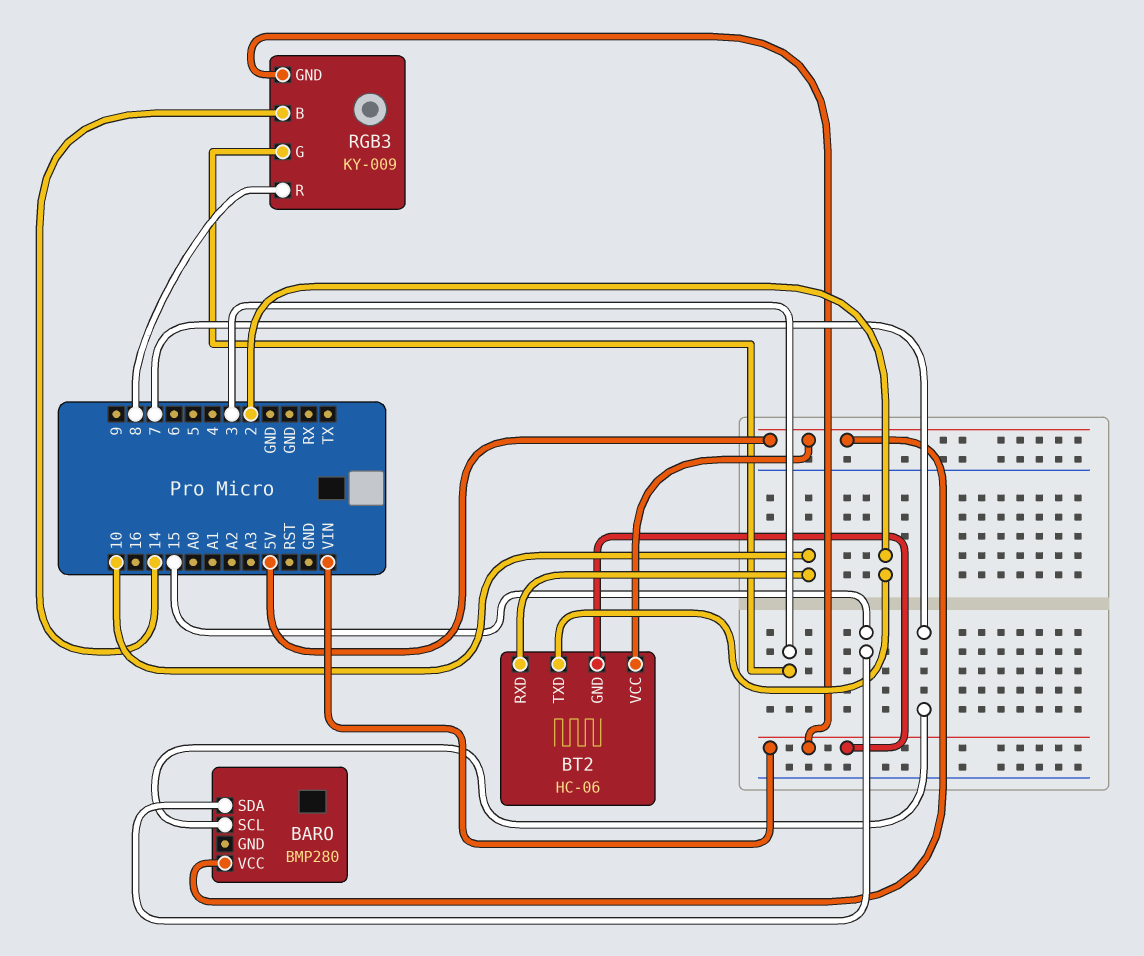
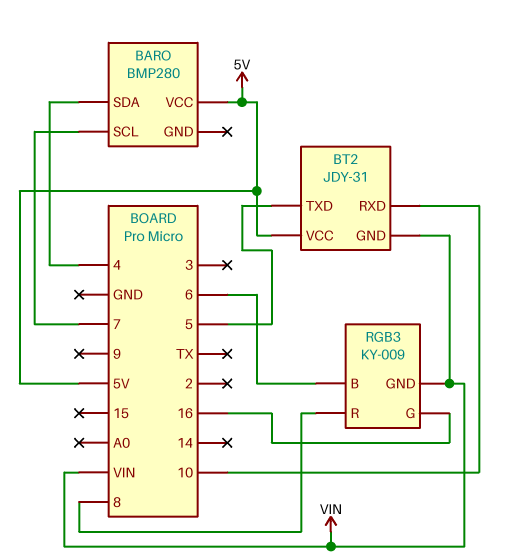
BARO pin SDA: 15 -> 4
BT2: HC-06 -> JDY-31
BT2 pin TXD: 2 -> 5
RGB3 pin B: 14 -> 6
RGB3 pin G: 3 -> 16

